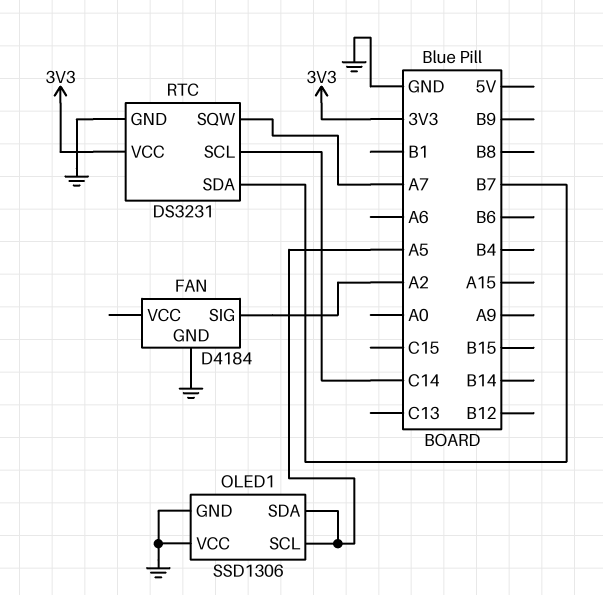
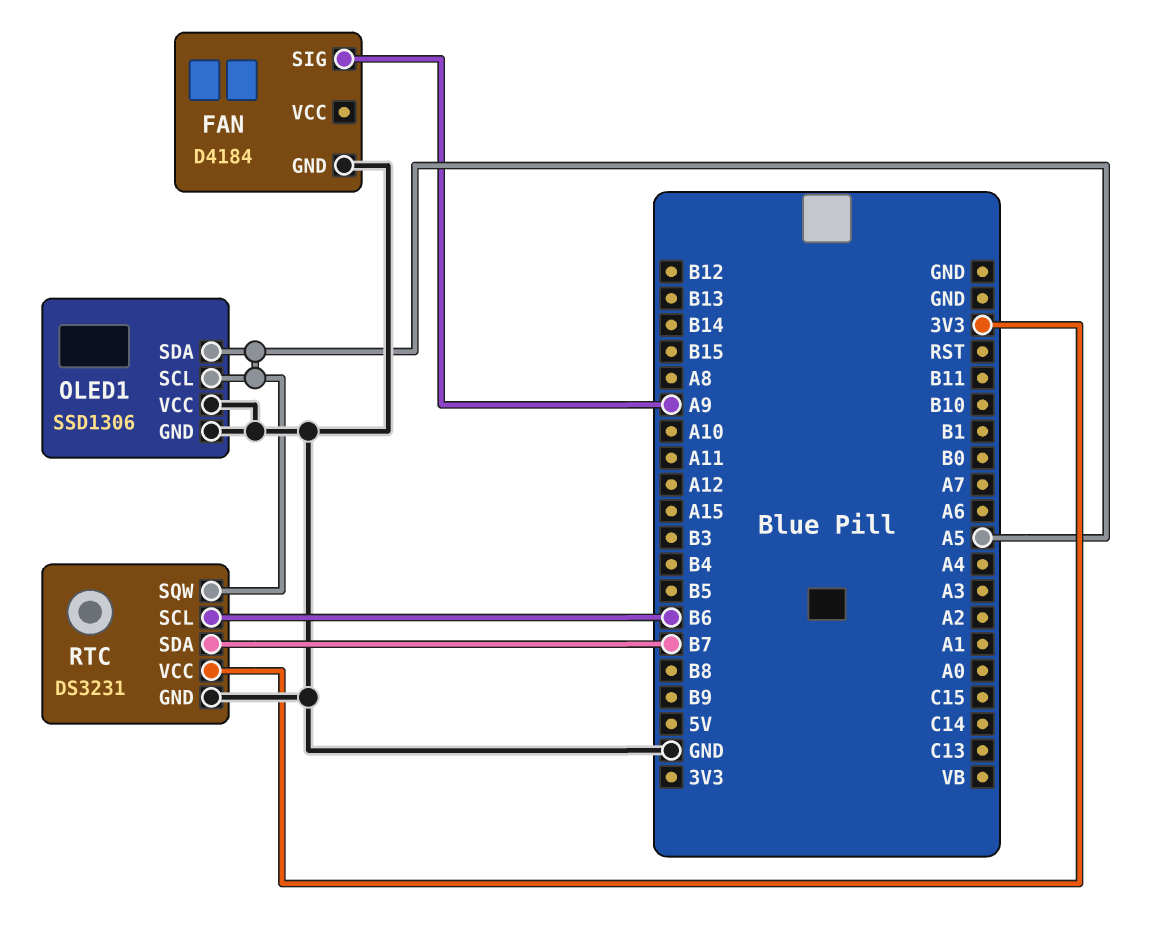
FAN pin SIG: A2 -> A9
RTC pin SCL: C14 -> B6
RTC pin SQW: A7 -> A5

